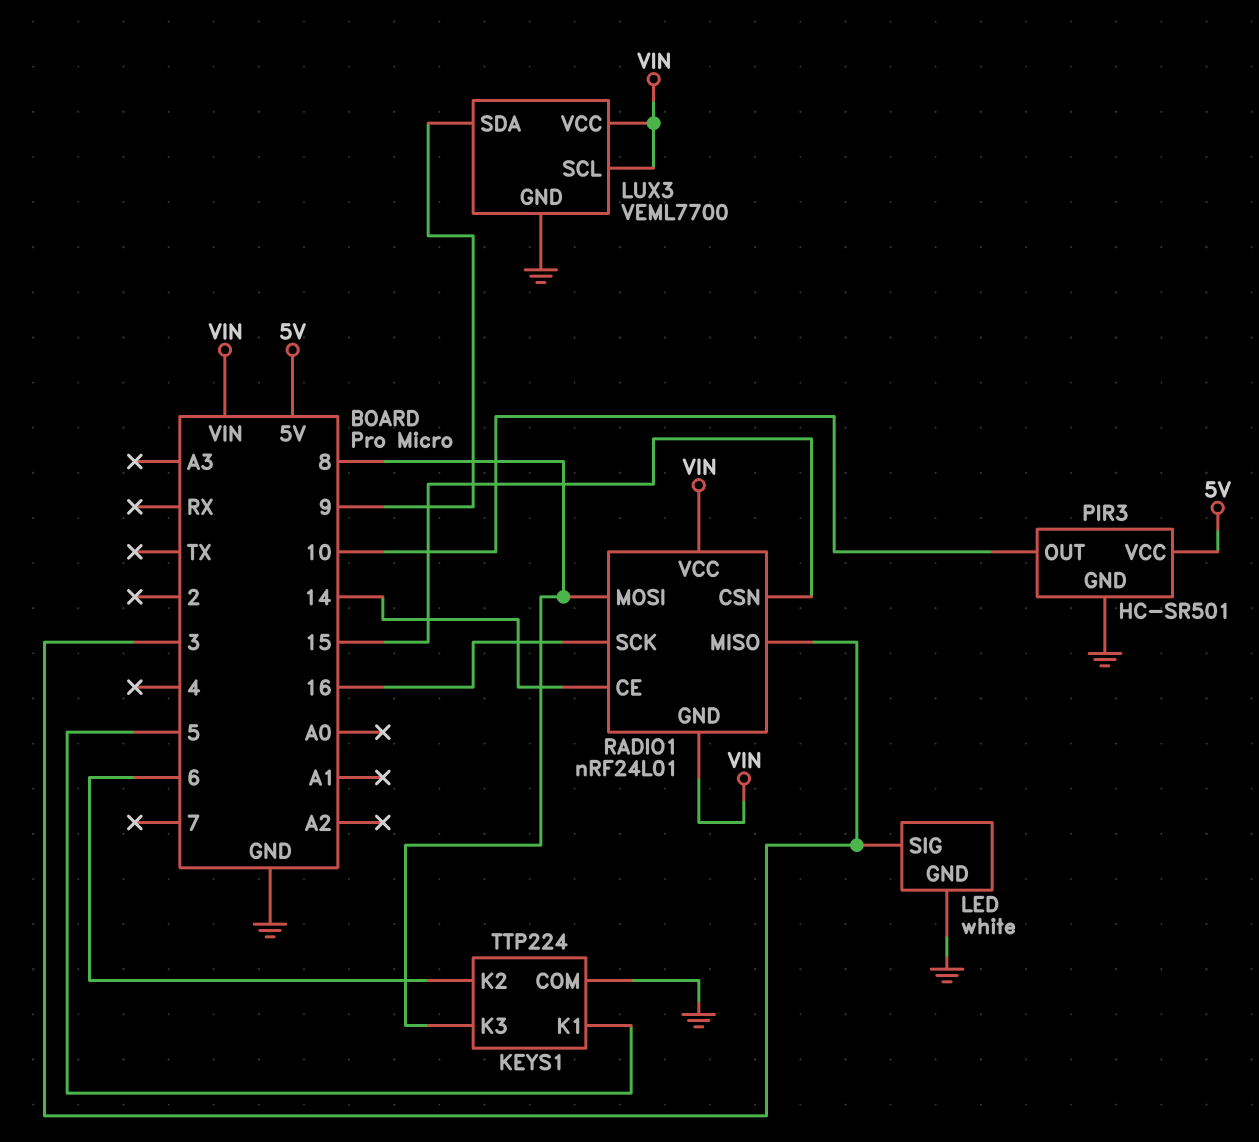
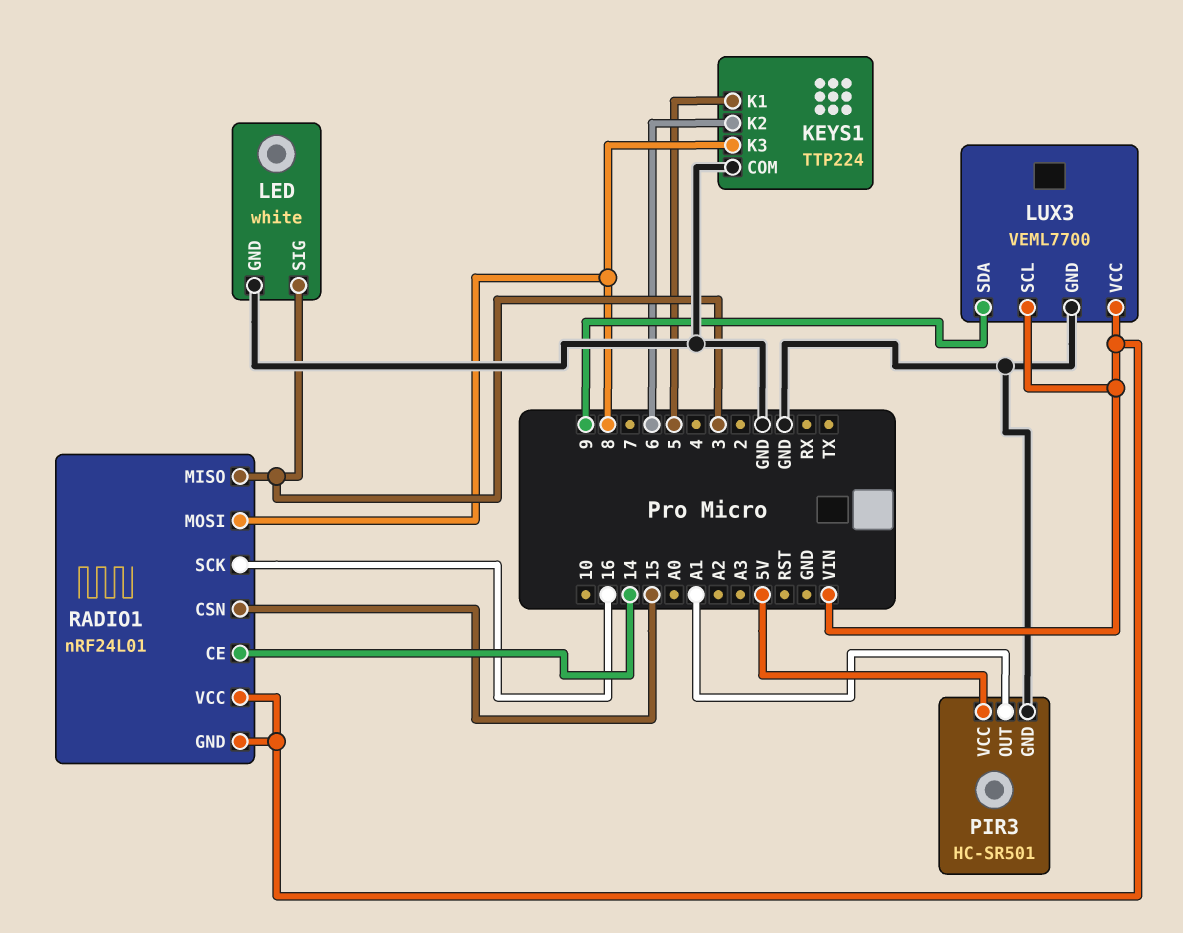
PIR3 pin OUT: 10 -> A1

